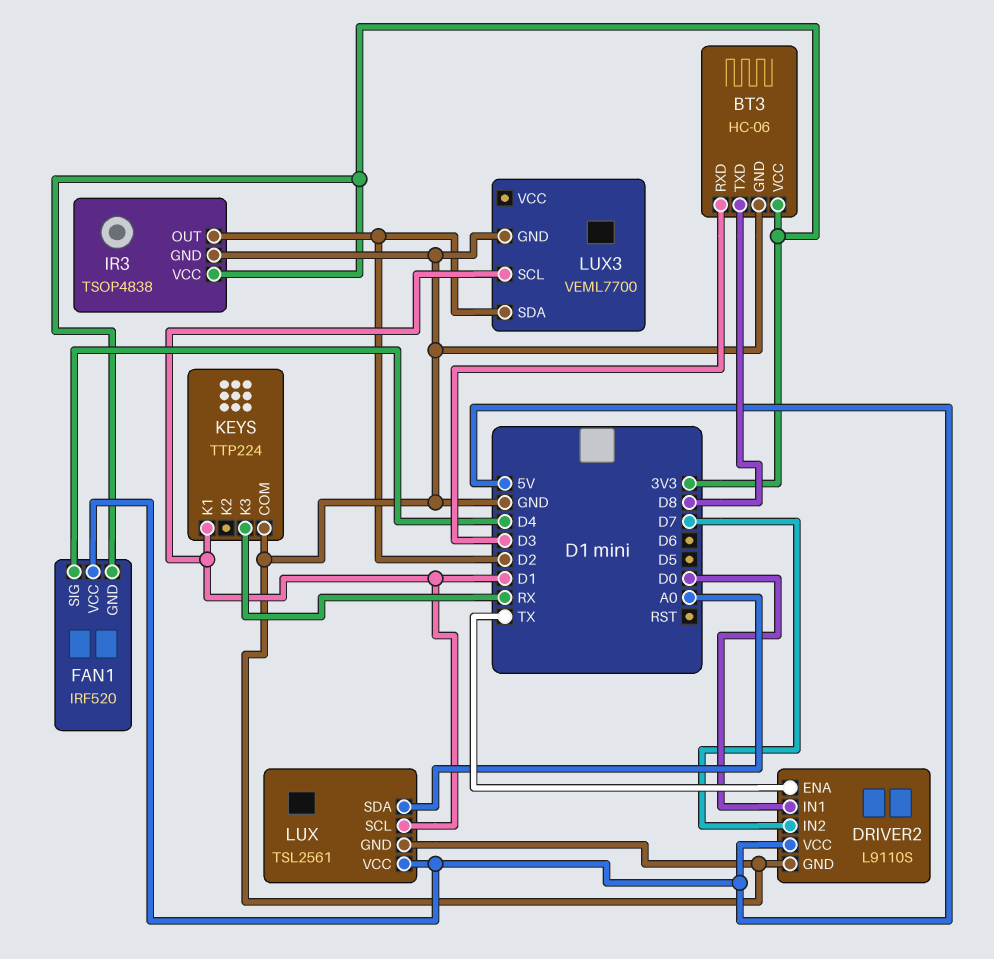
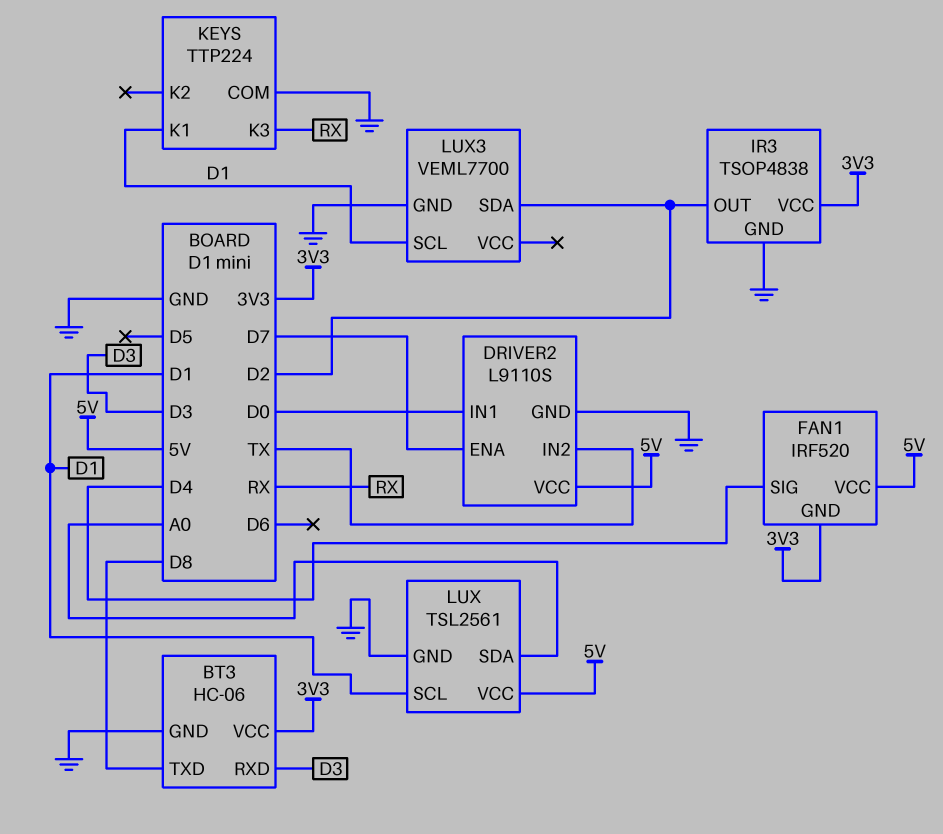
DRIVER2 pin ENA: TX -> D7
DRIVER2 pin IN2: D7 -> TX

